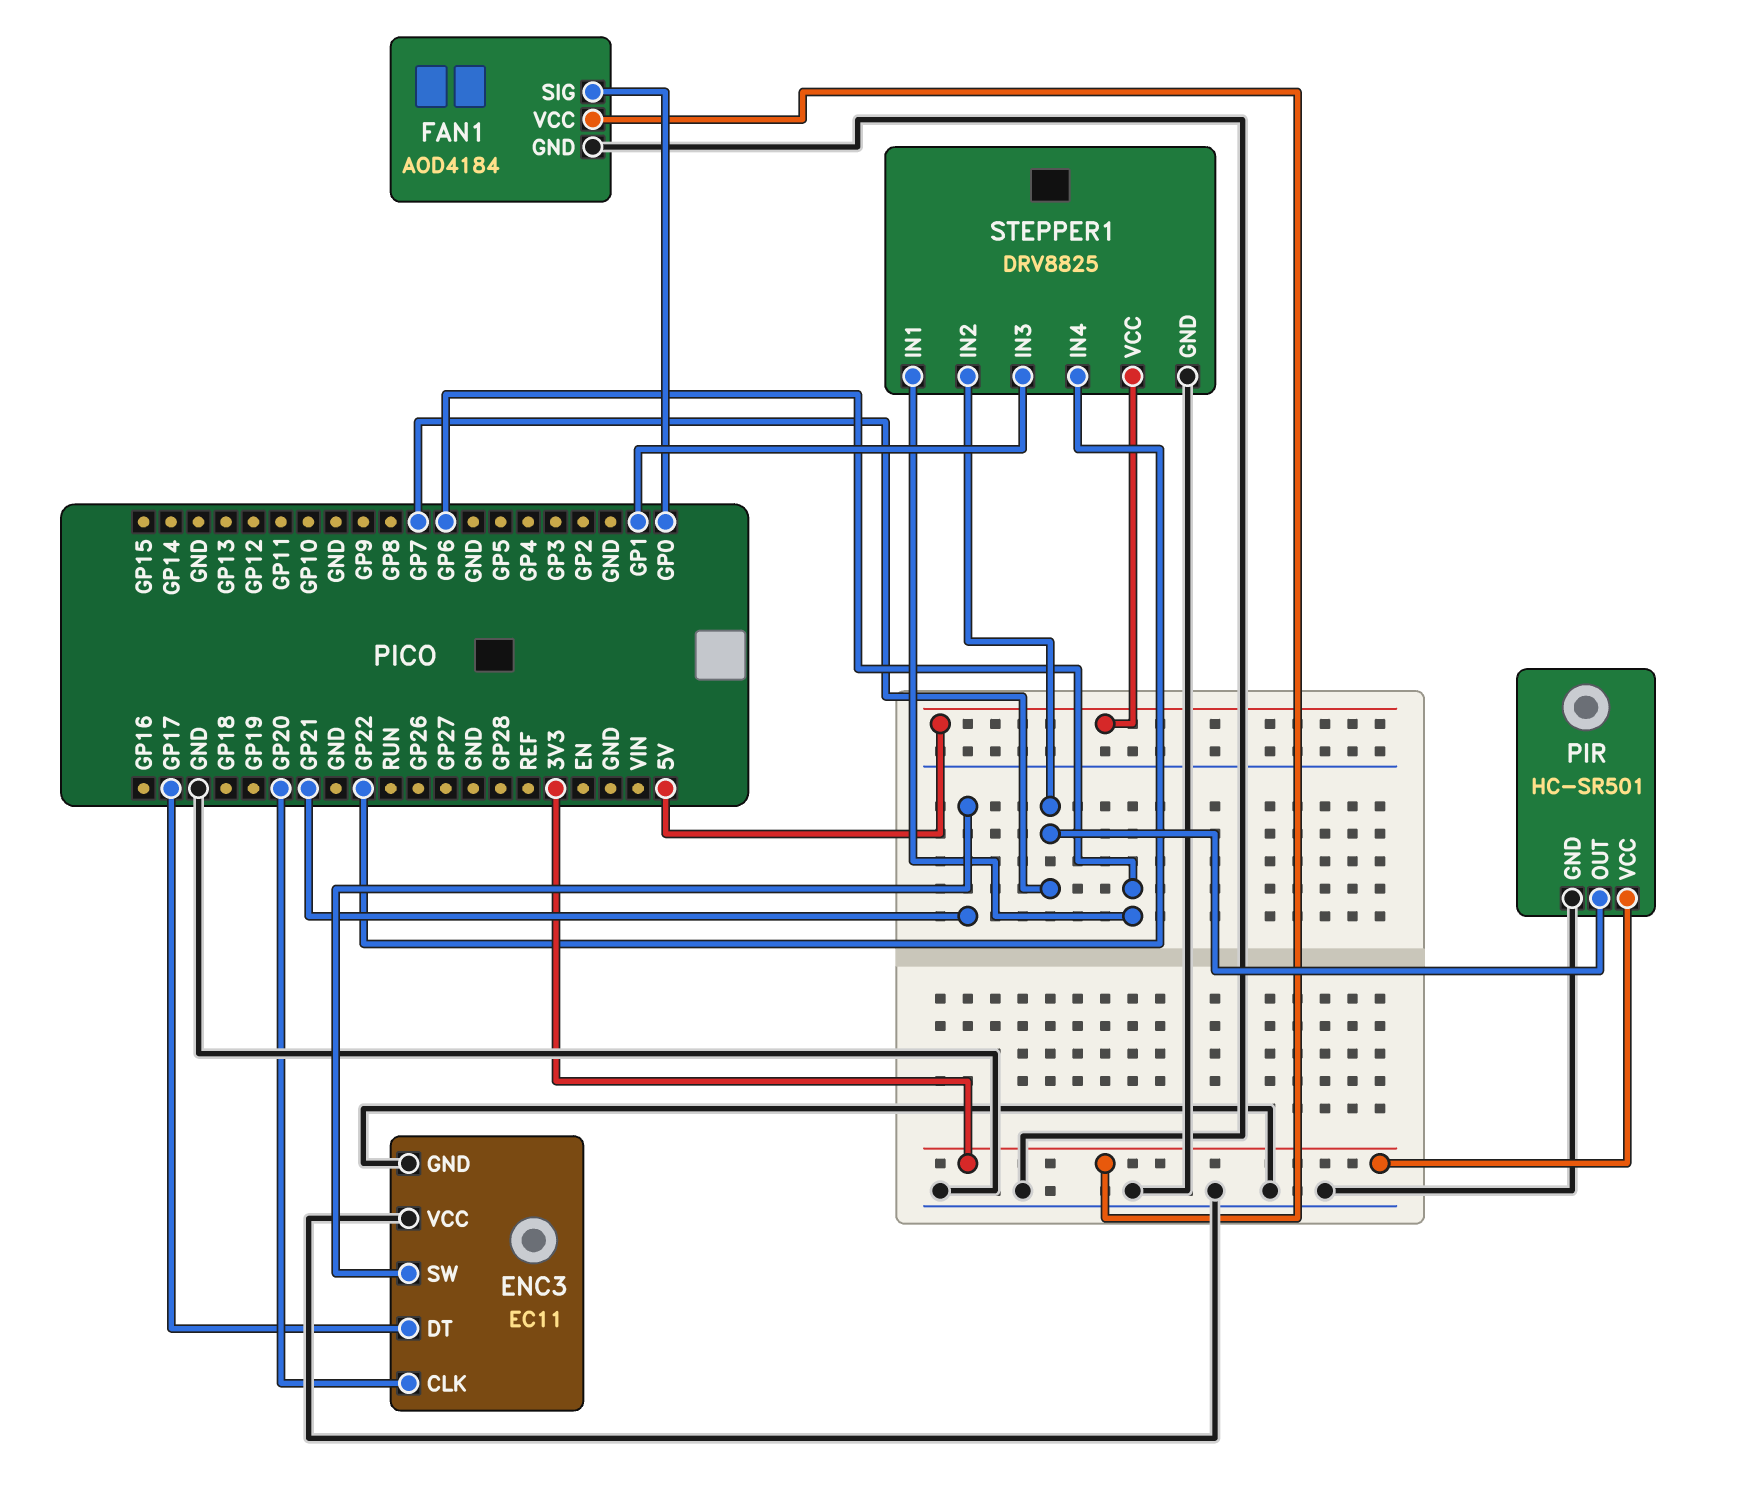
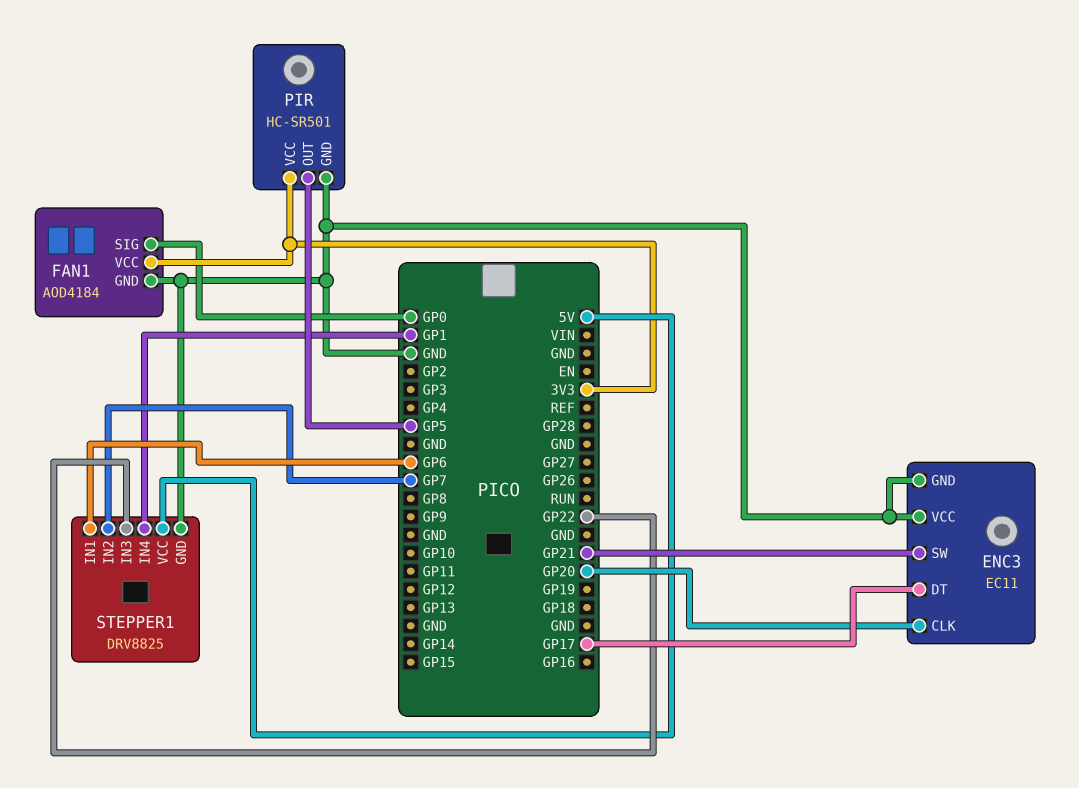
PIR pin OUT: GP7 -> GP5
STEPPER1 pin IN3: GP1 -> GP22
STEPPER1 pin IN4: GP22 -> GP1

